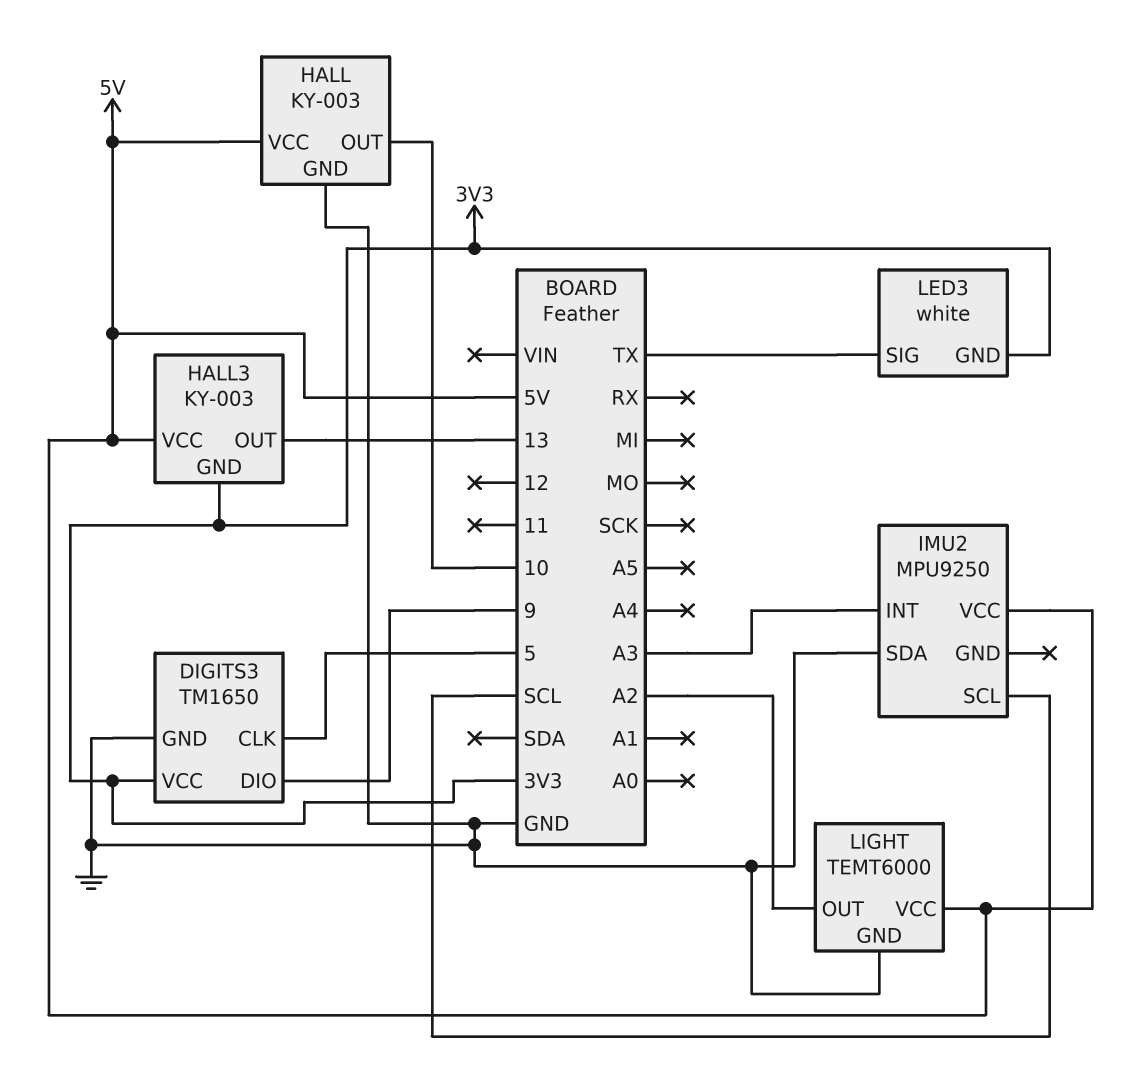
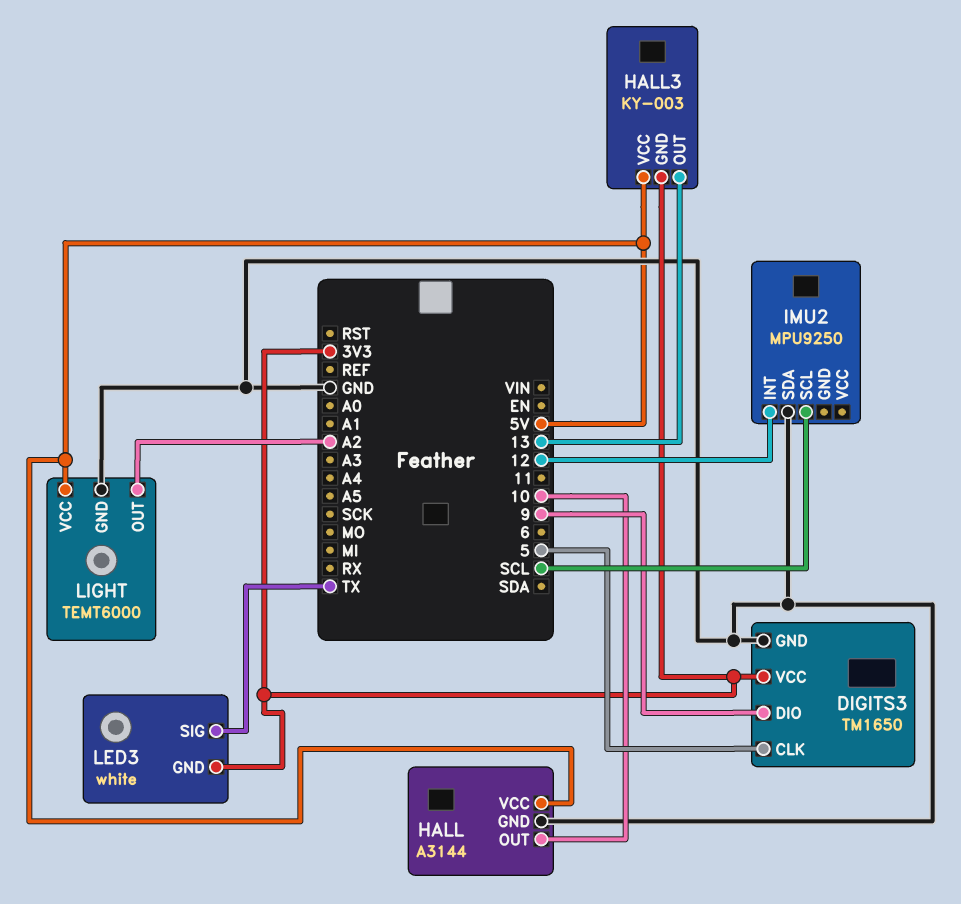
HALL: KY-003 -> A3144
IMU2 pin INT: A3 -> 12
IMU2 pin VCC: 5V -> none

